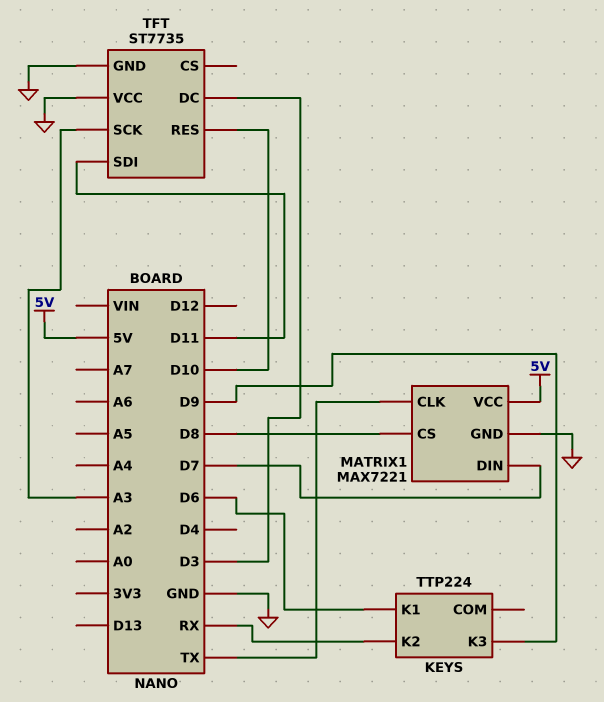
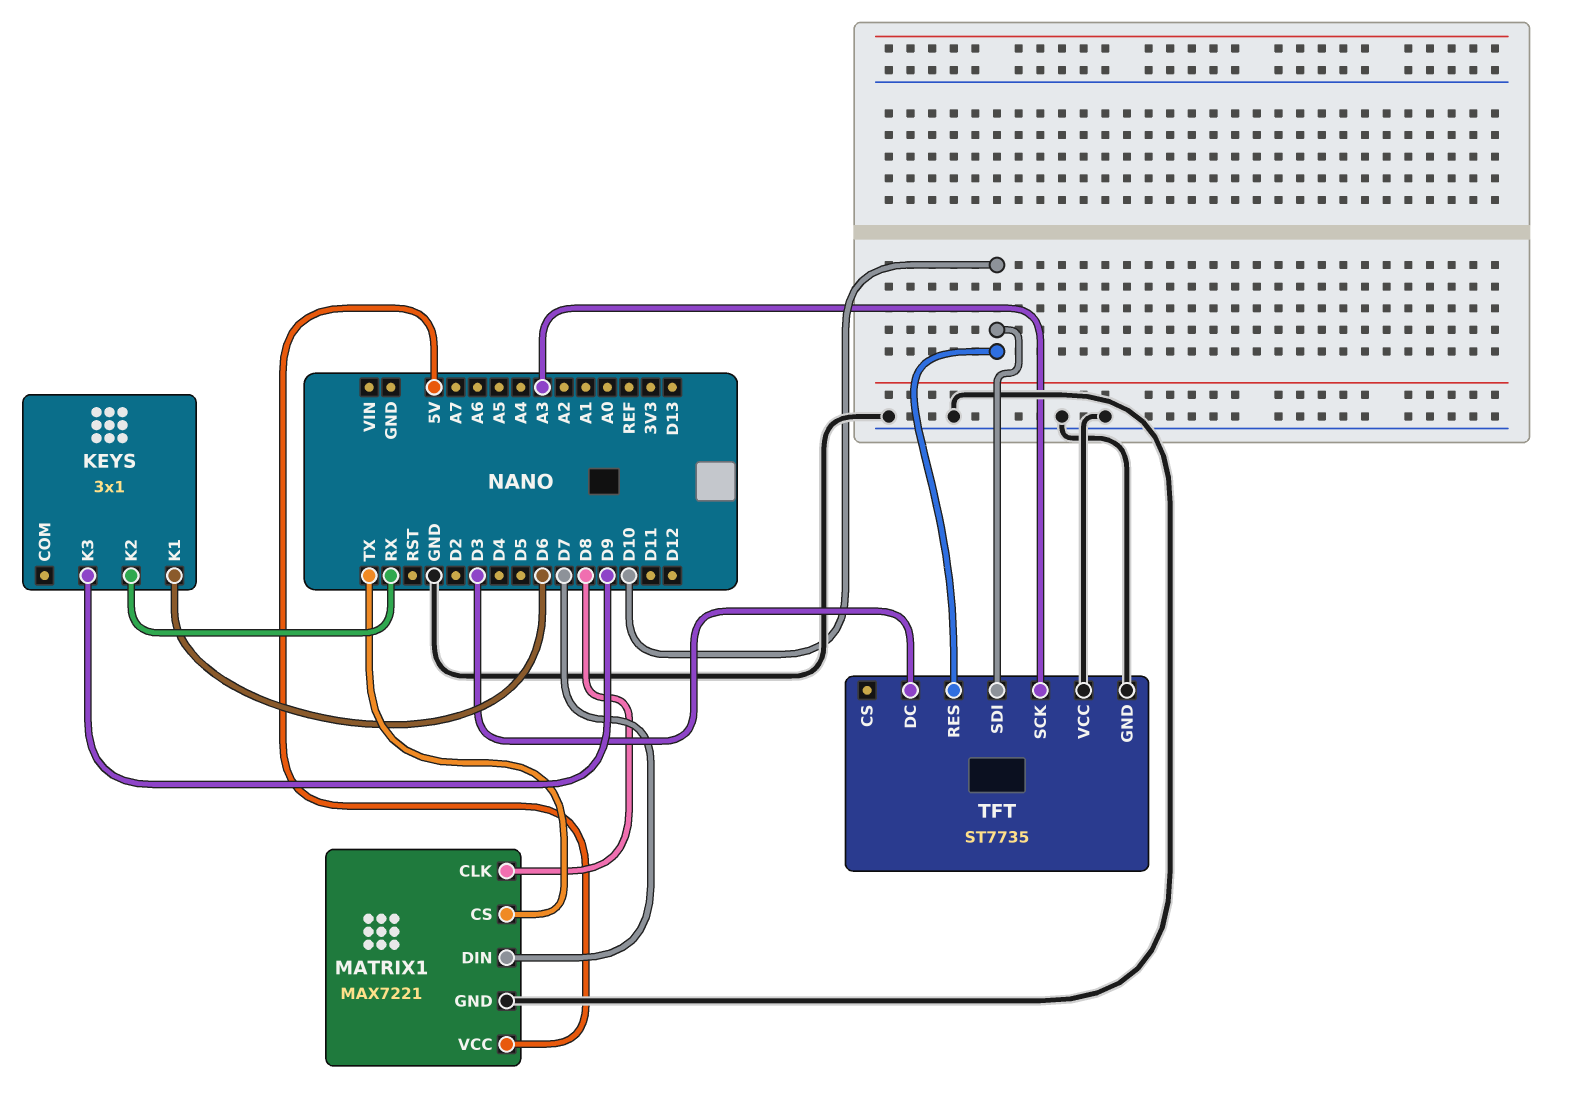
KEYS: TTP224 -> 3x1
MATRIX1 pin CLK: TX -> D8
MATRIX1 pin CS: D8 -> TX
TFT pin SDI: D11 -> D10

